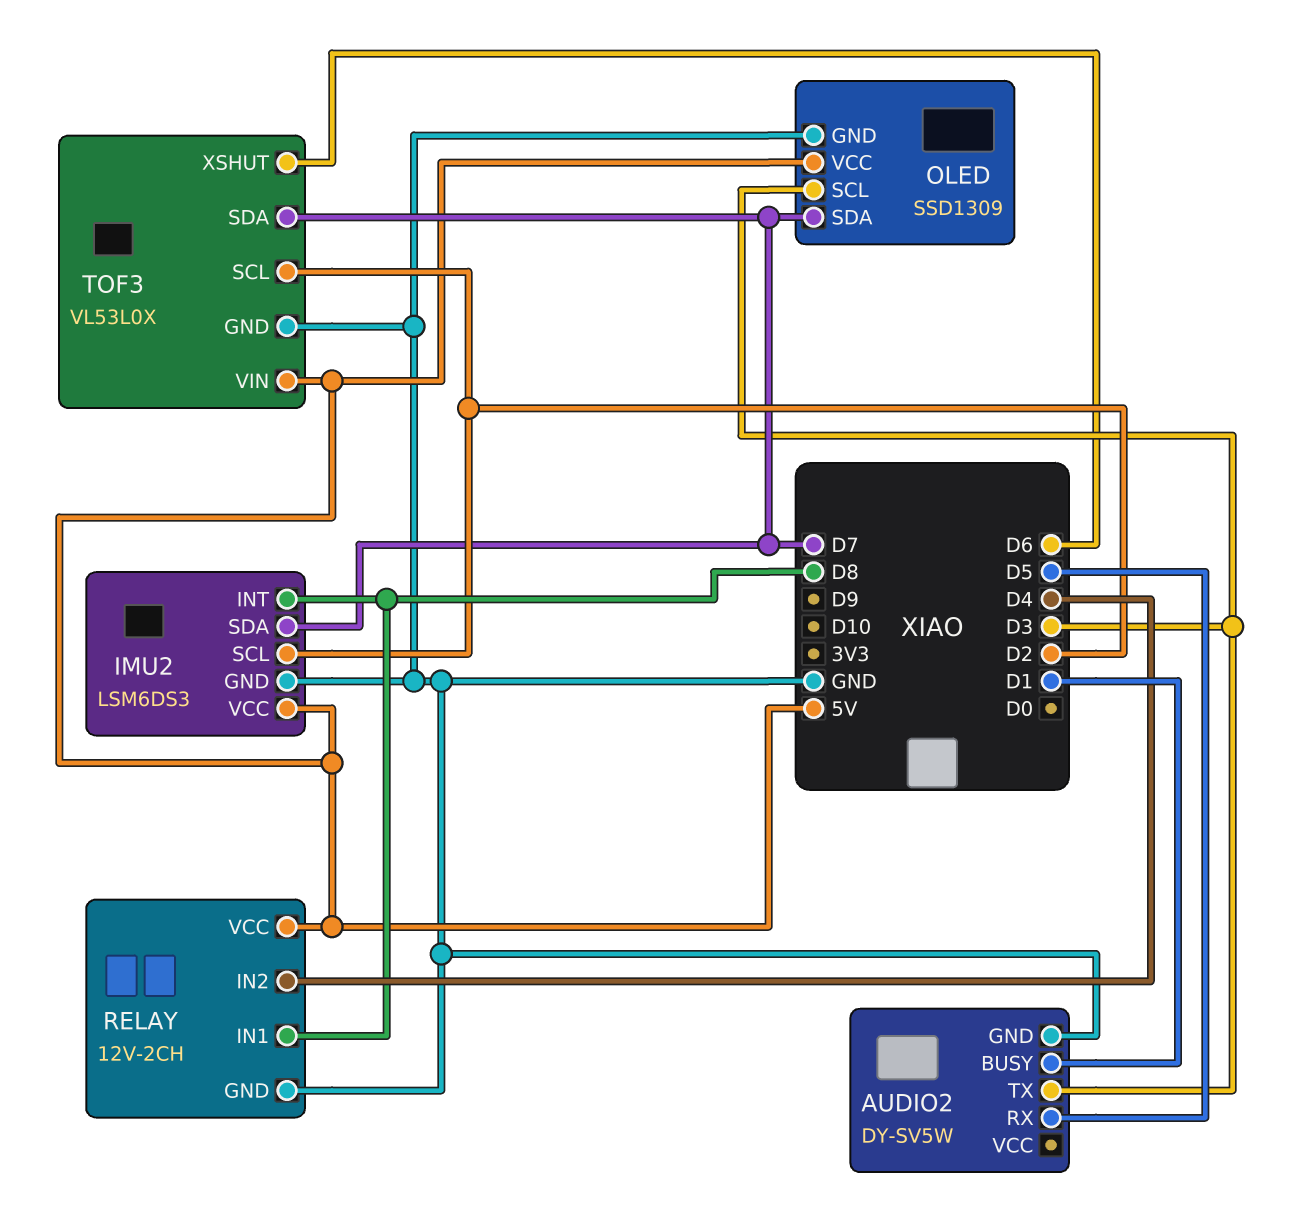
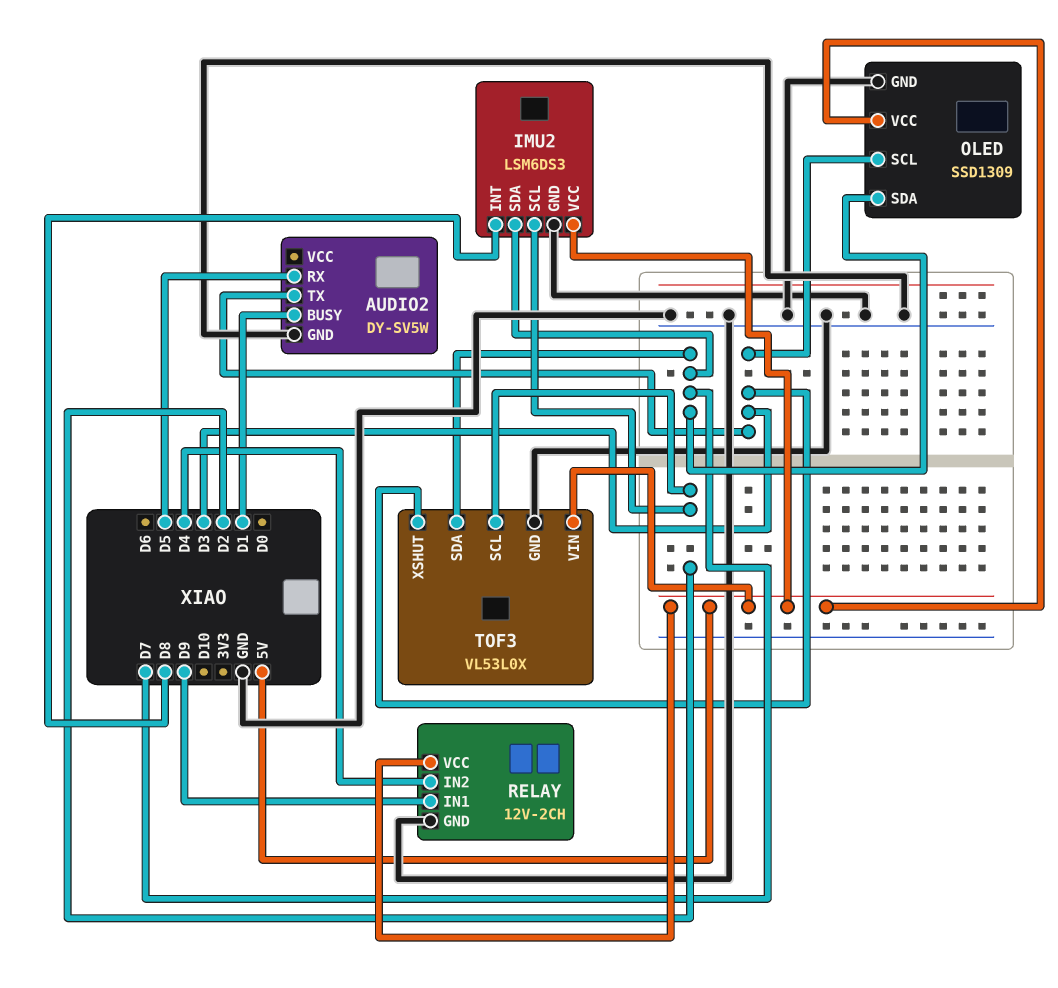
RELAY pin IN1: D8 -> D9
TOF3 pin XSHUT: D6 -> D3

